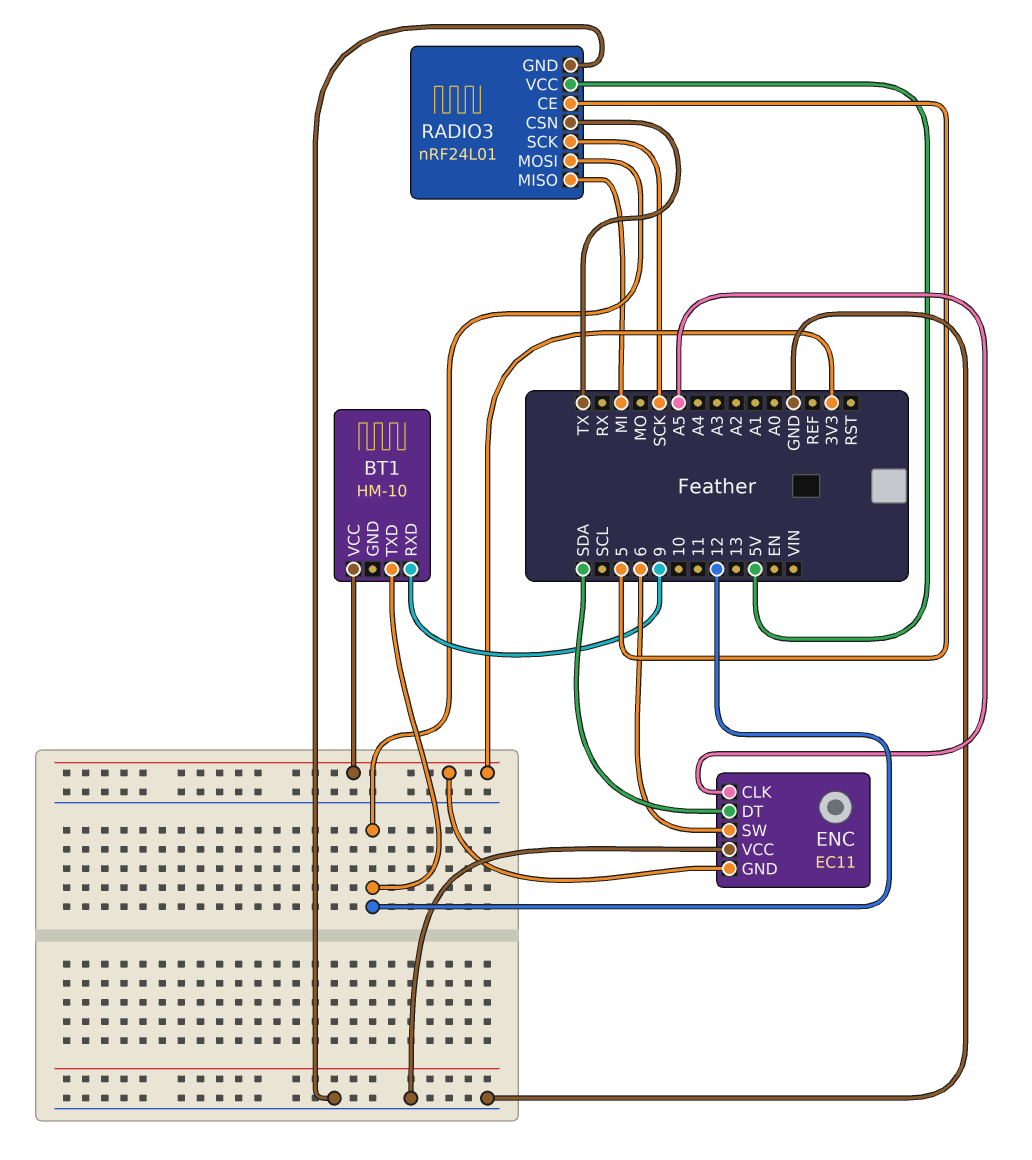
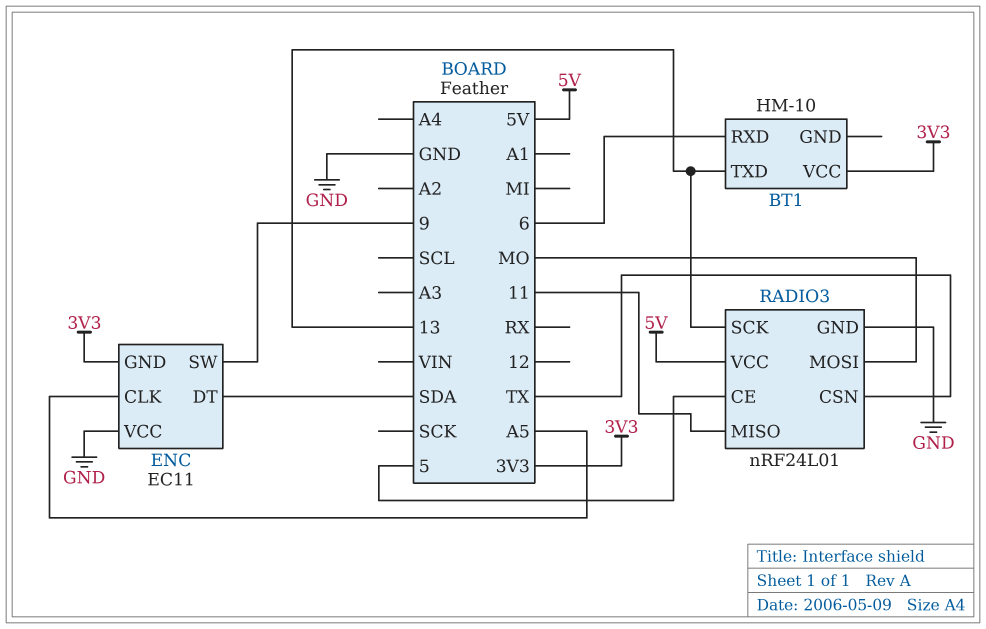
BT1 pin RXD: 9 -> 6
BT1 pin TXD: 12 -> 13
ENC pin SW: 6 -> 9
RADIO3 pin MISO: MI -> 11
RADIO3 pin MOSI: 12 -> MO
RADIO3 pin SCK: SCK -> 13

